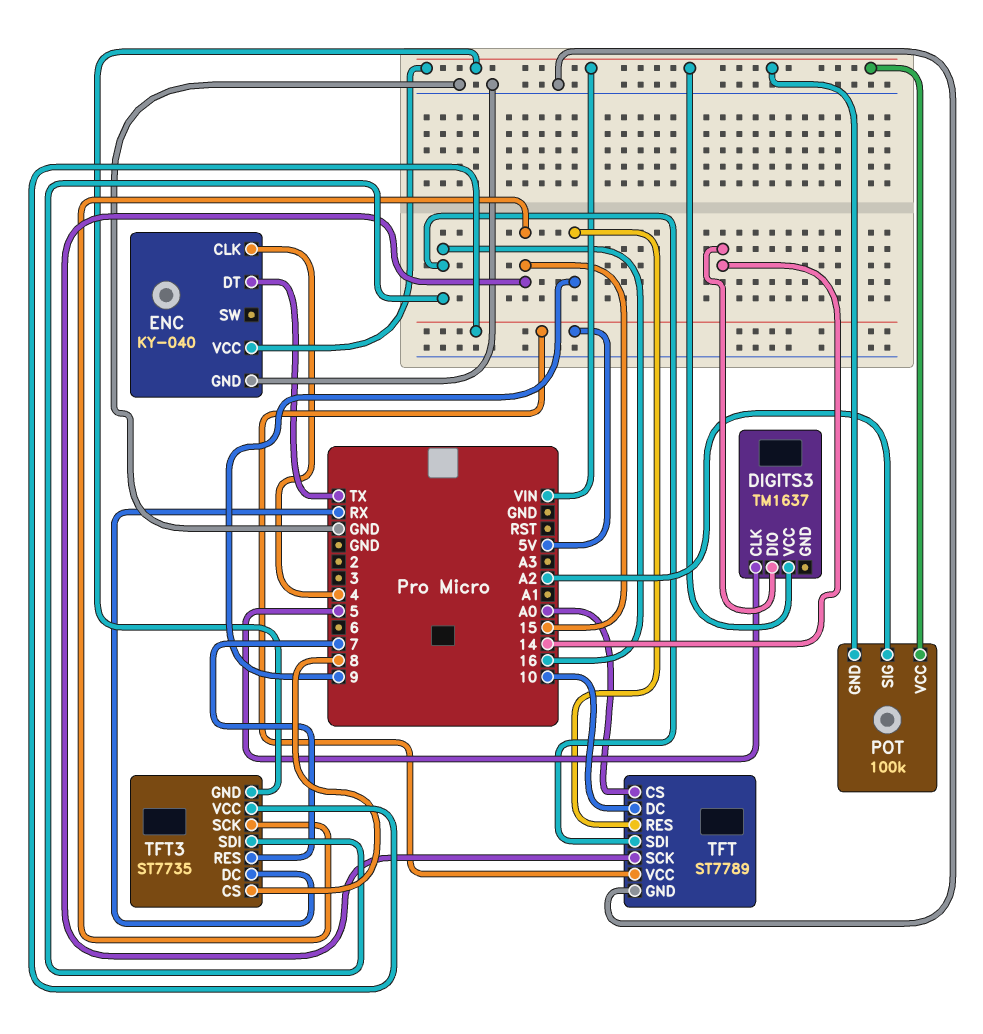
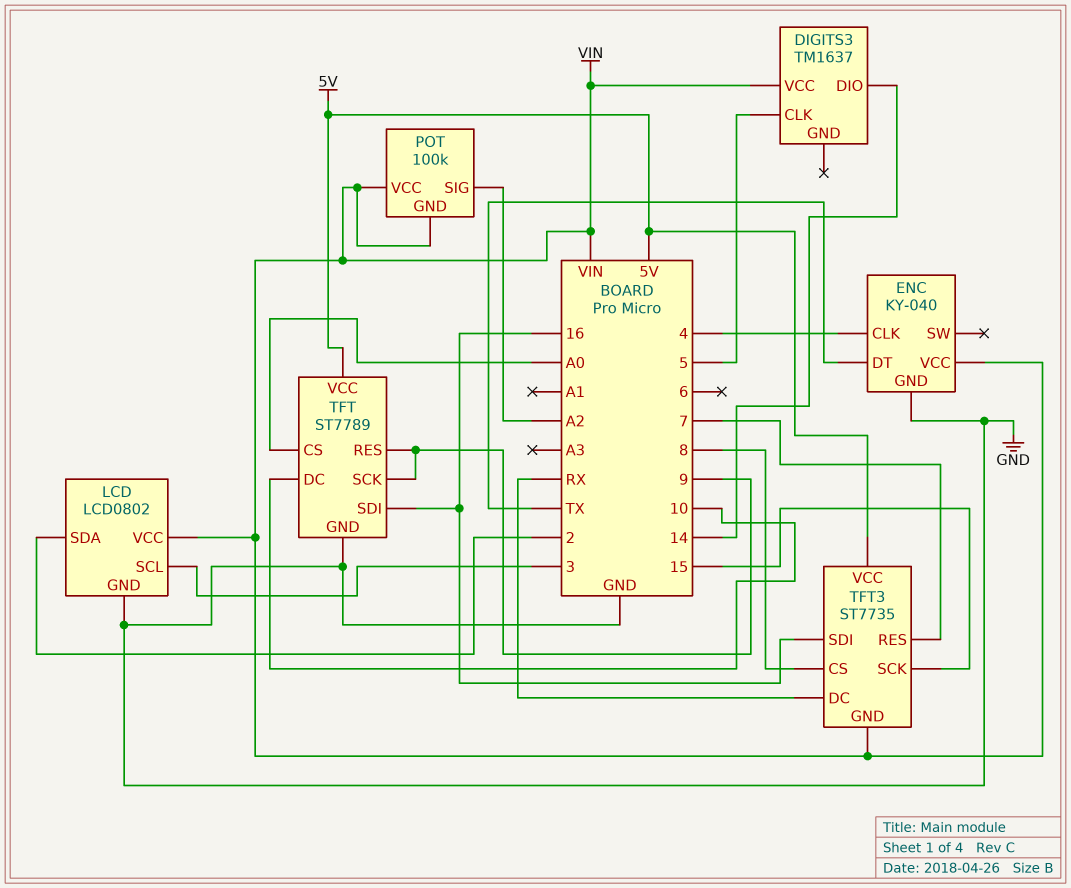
LCD: none -> LCD0802
LCD pin GND: none -> GND
LCD pin SCL: none -> 3
LCD pin SDA: none -> 2
LCD pin VCC: none -> VIN
TFT pin SCK: 15 -> 9

